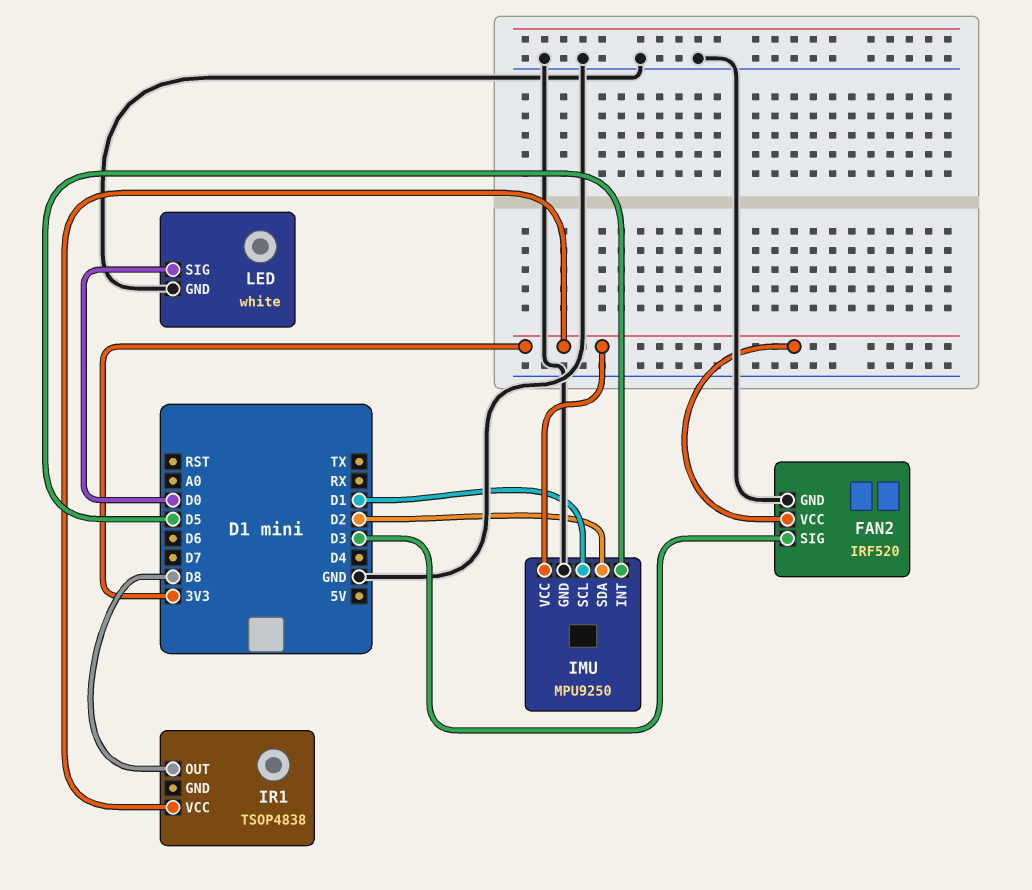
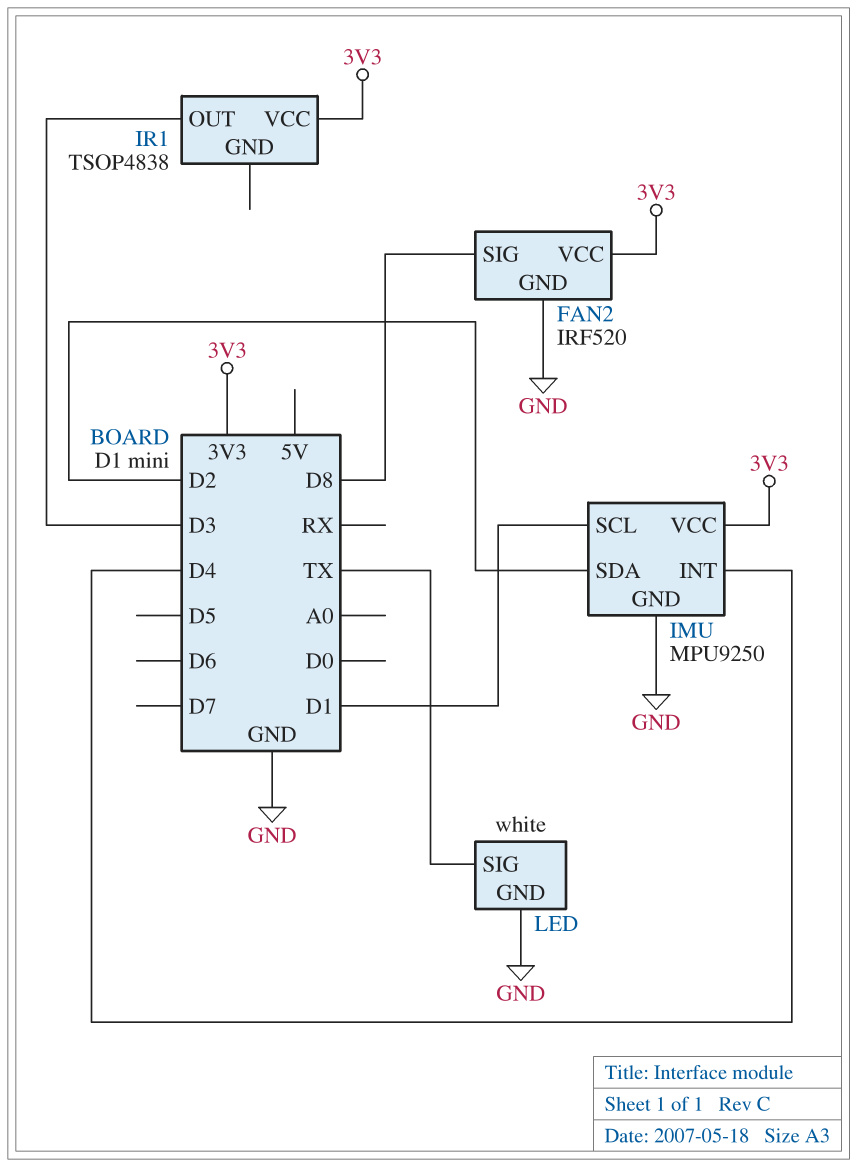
FAN2 pin SIG: D3 -> D8
IMU pin INT: D5 -> D4
IR1 pin OUT: D8 -> D3
LED pin SIG: D0 -> TX

